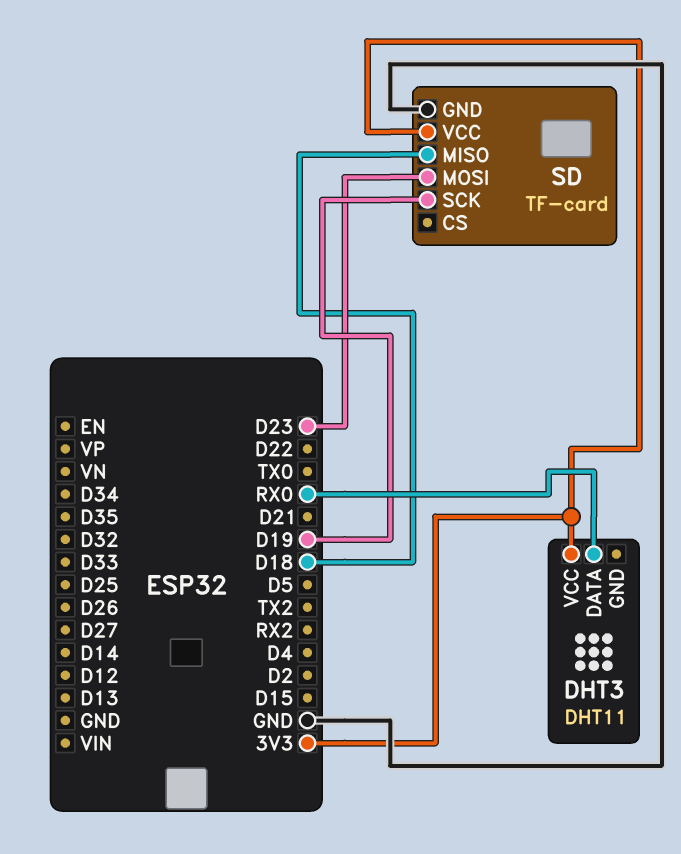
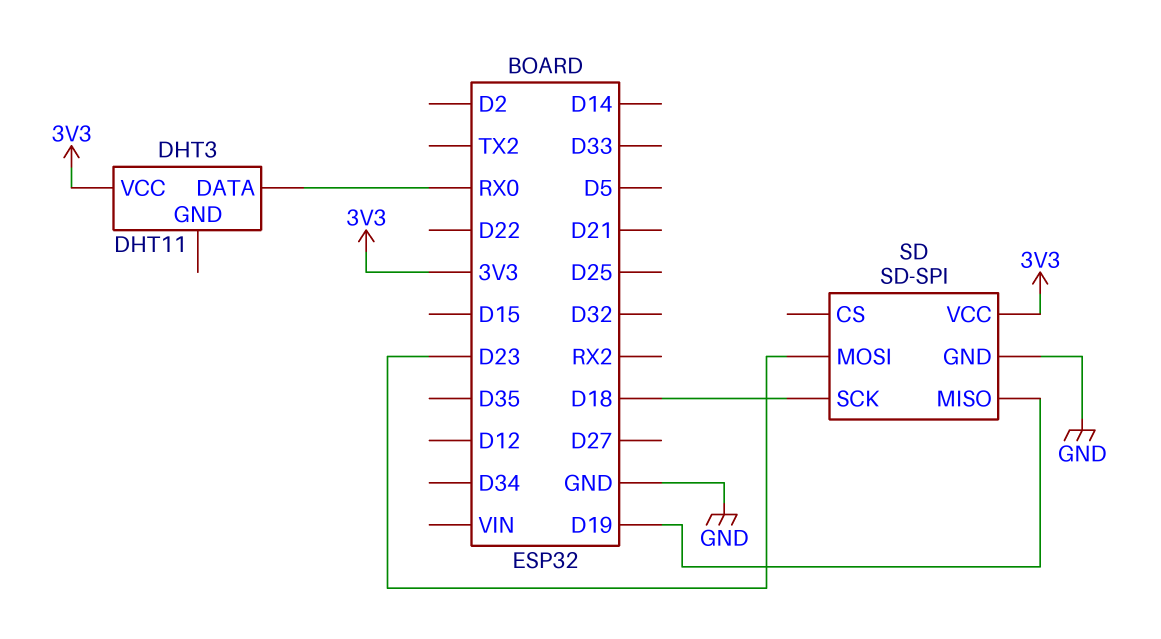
SD: TF-card -> SD-SPI
SD pin MISO: D18 -> D19
SD pin SCK: D19 -> D18

